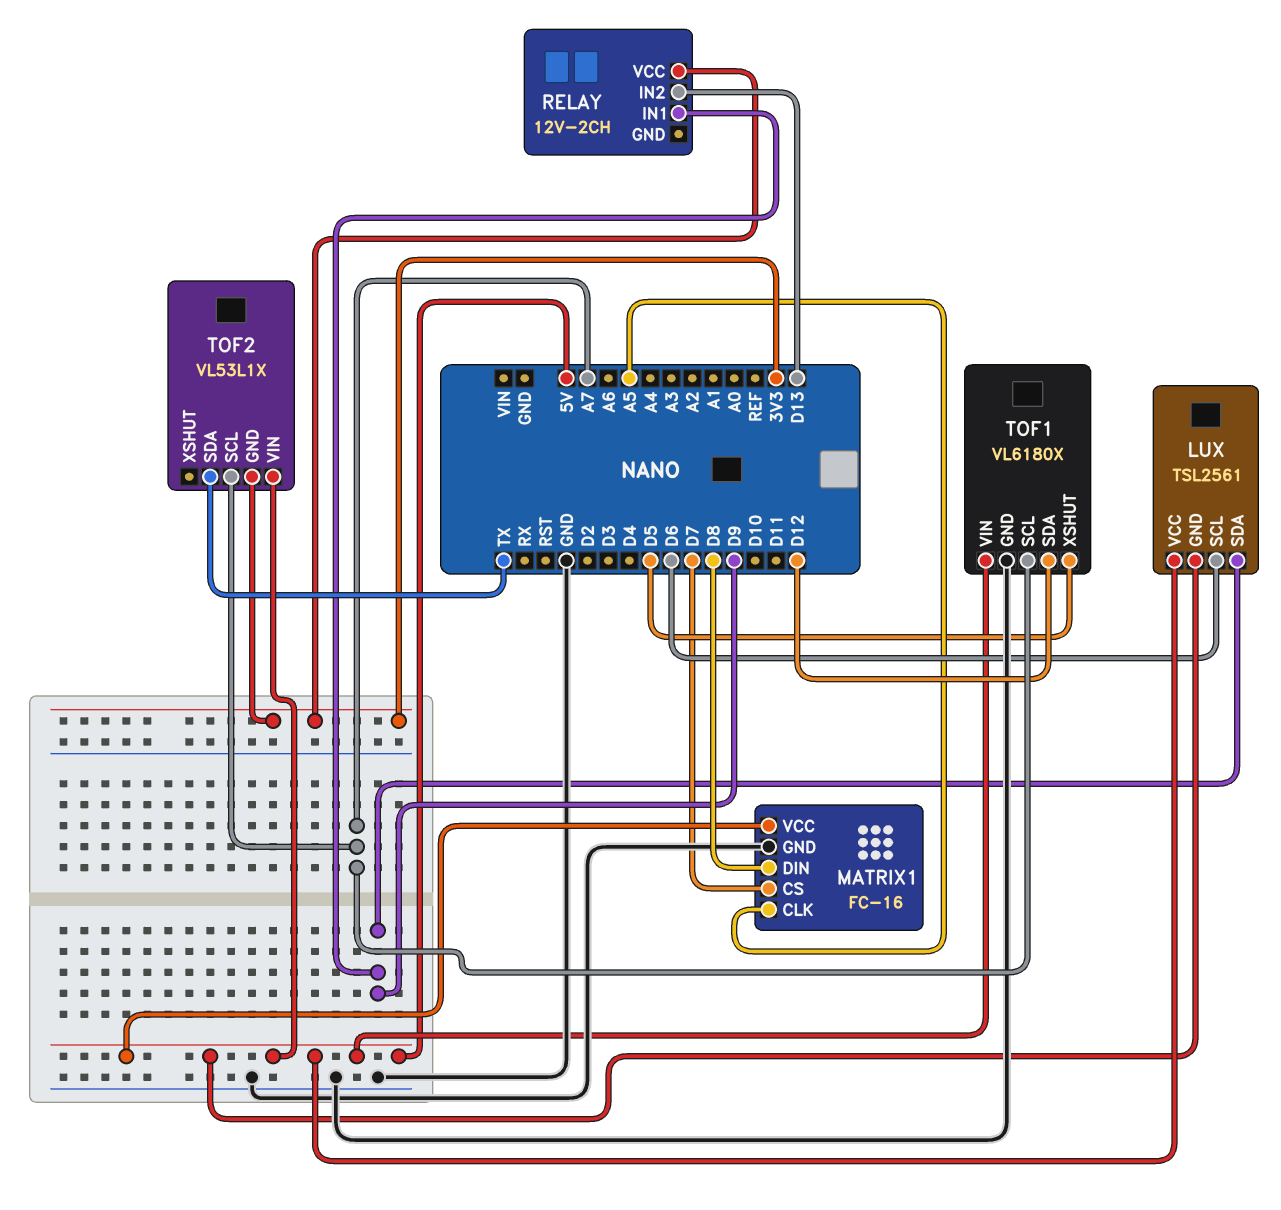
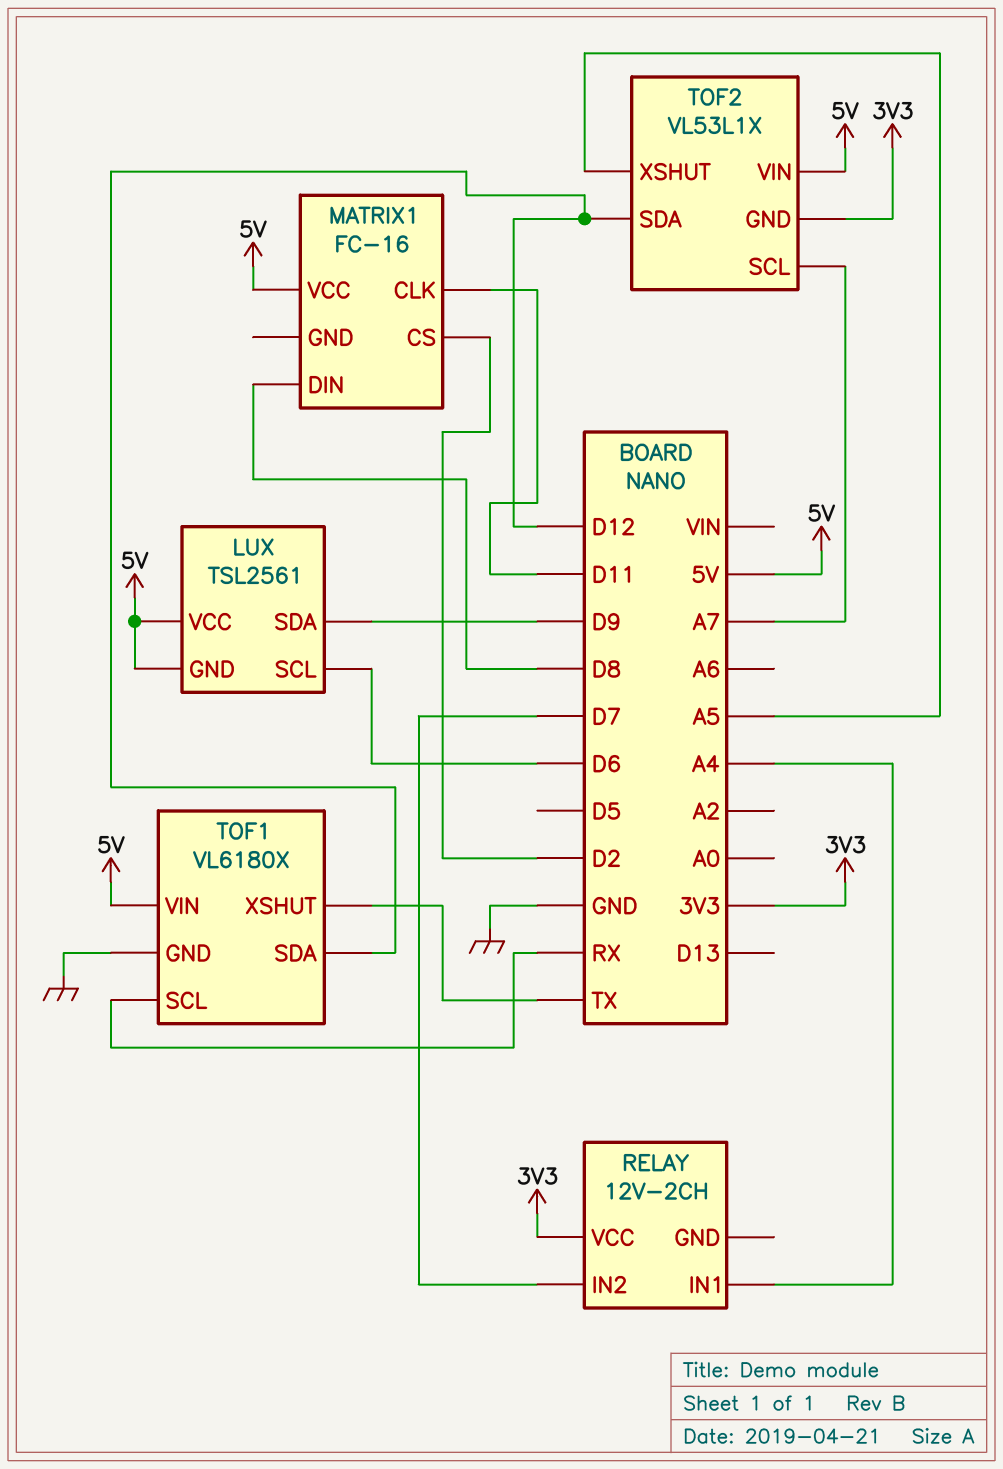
MATRIX1 pin CLK: A5 -> D11
MATRIX1 pin CS: D7 -> D2
MATRIX1 pin GND: GND -> none
RELAY pin IN1: D9 -> A4
RELAY pin IN2: D13 -> D7
TOF1 pin SCL: A7 -> RX
TOF1 pin XSHUT: D5 -> TX
TOF2 pin SDA: TX -> D12
TOF2 pin XSHUT: none -> A5

